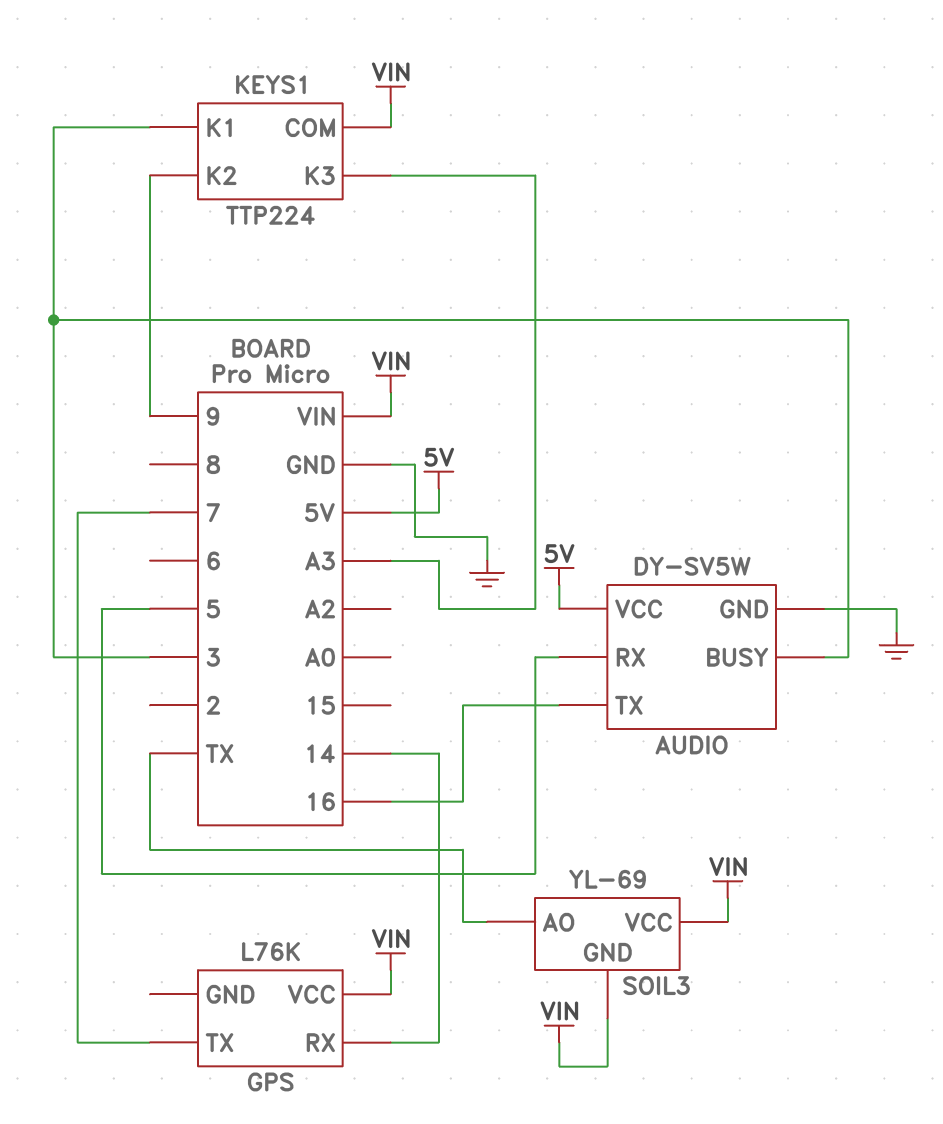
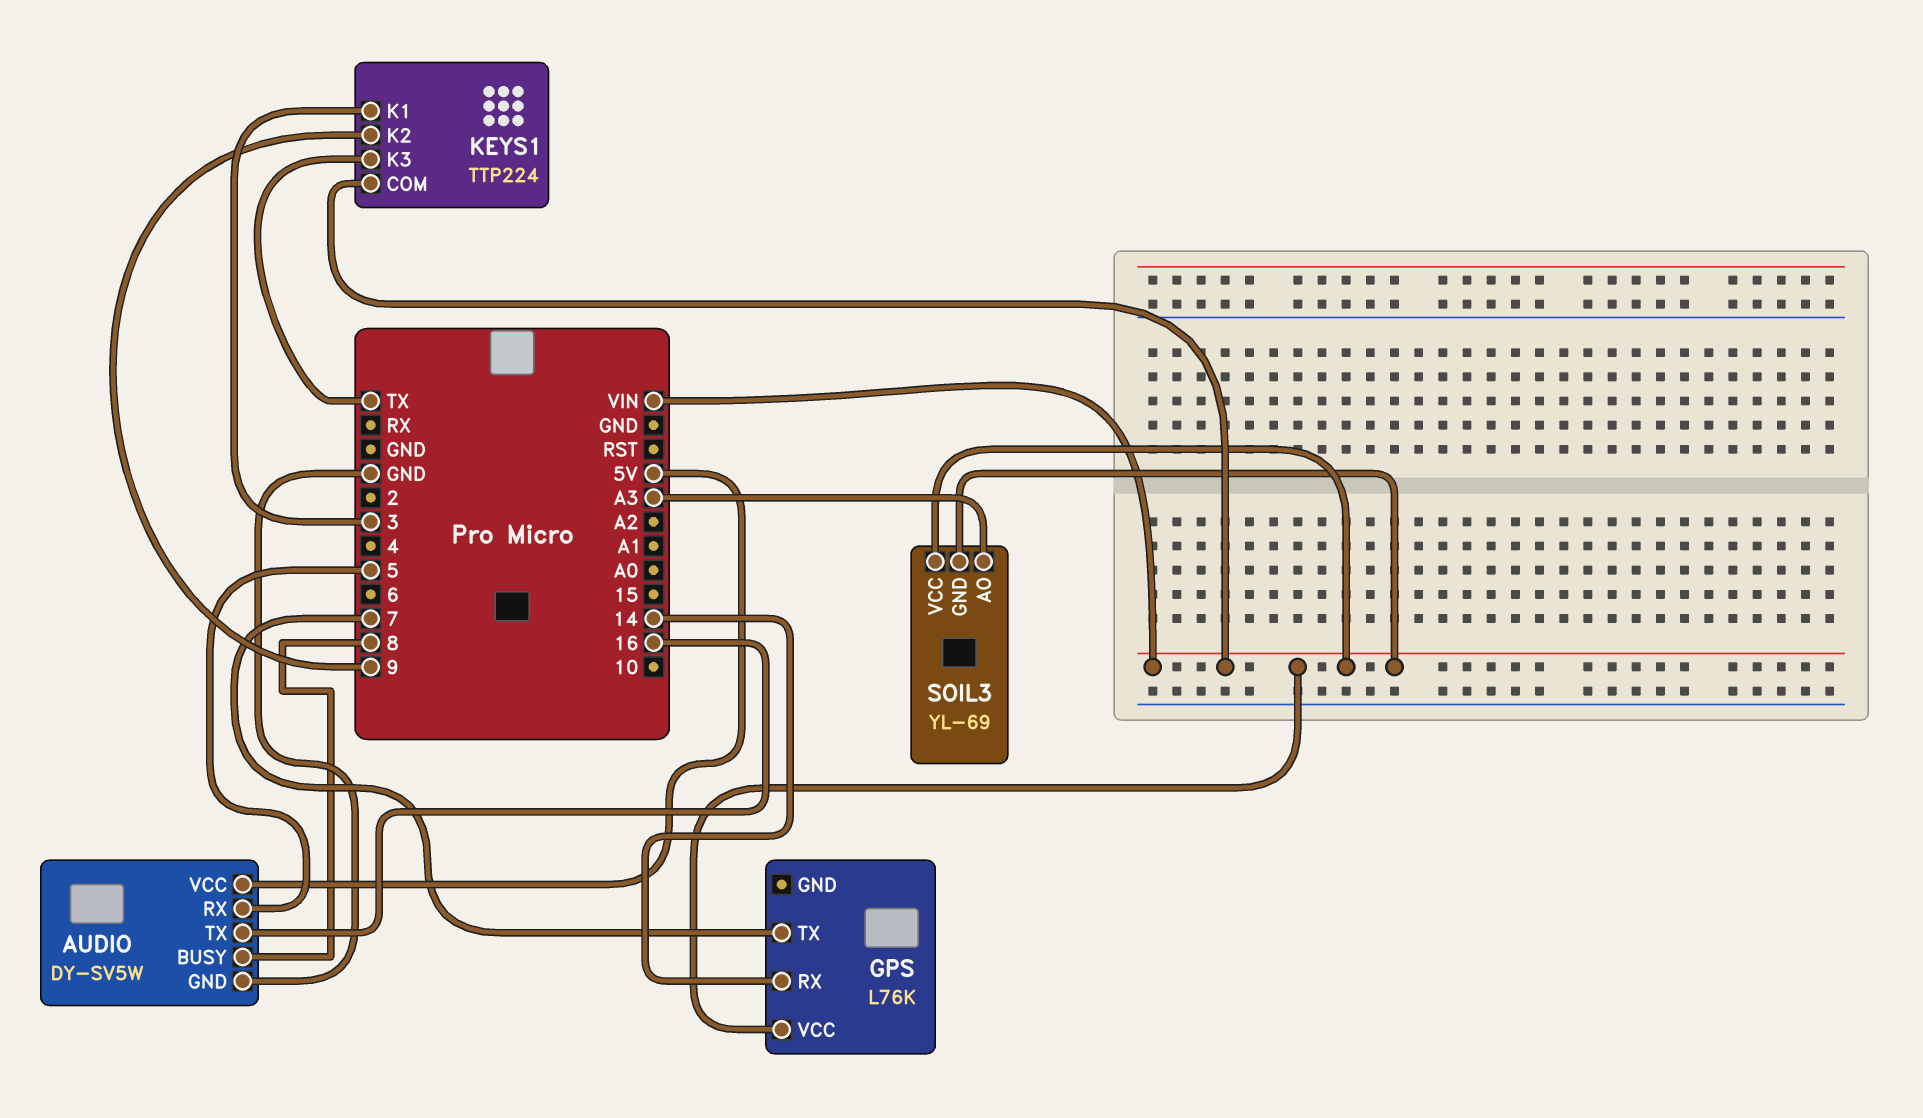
AUDIO pin BUSY: 3 -> 8
KEYS1 pin K3: A3 -> TX
SOIL3 pin AO: TX -> A3

